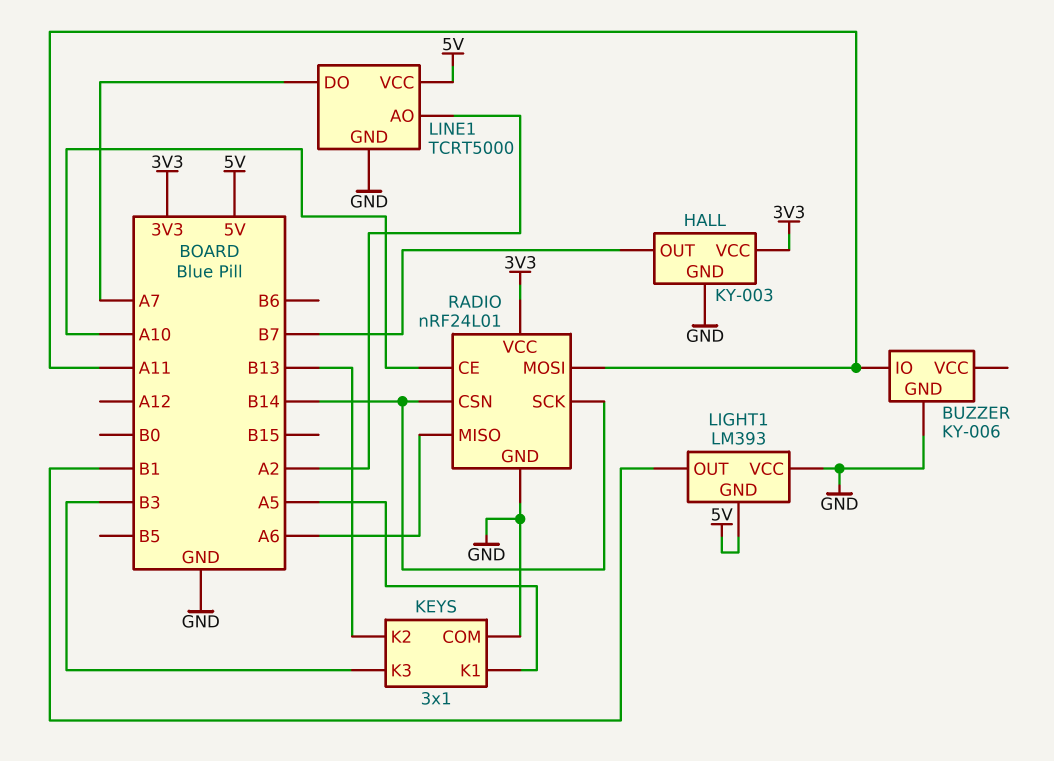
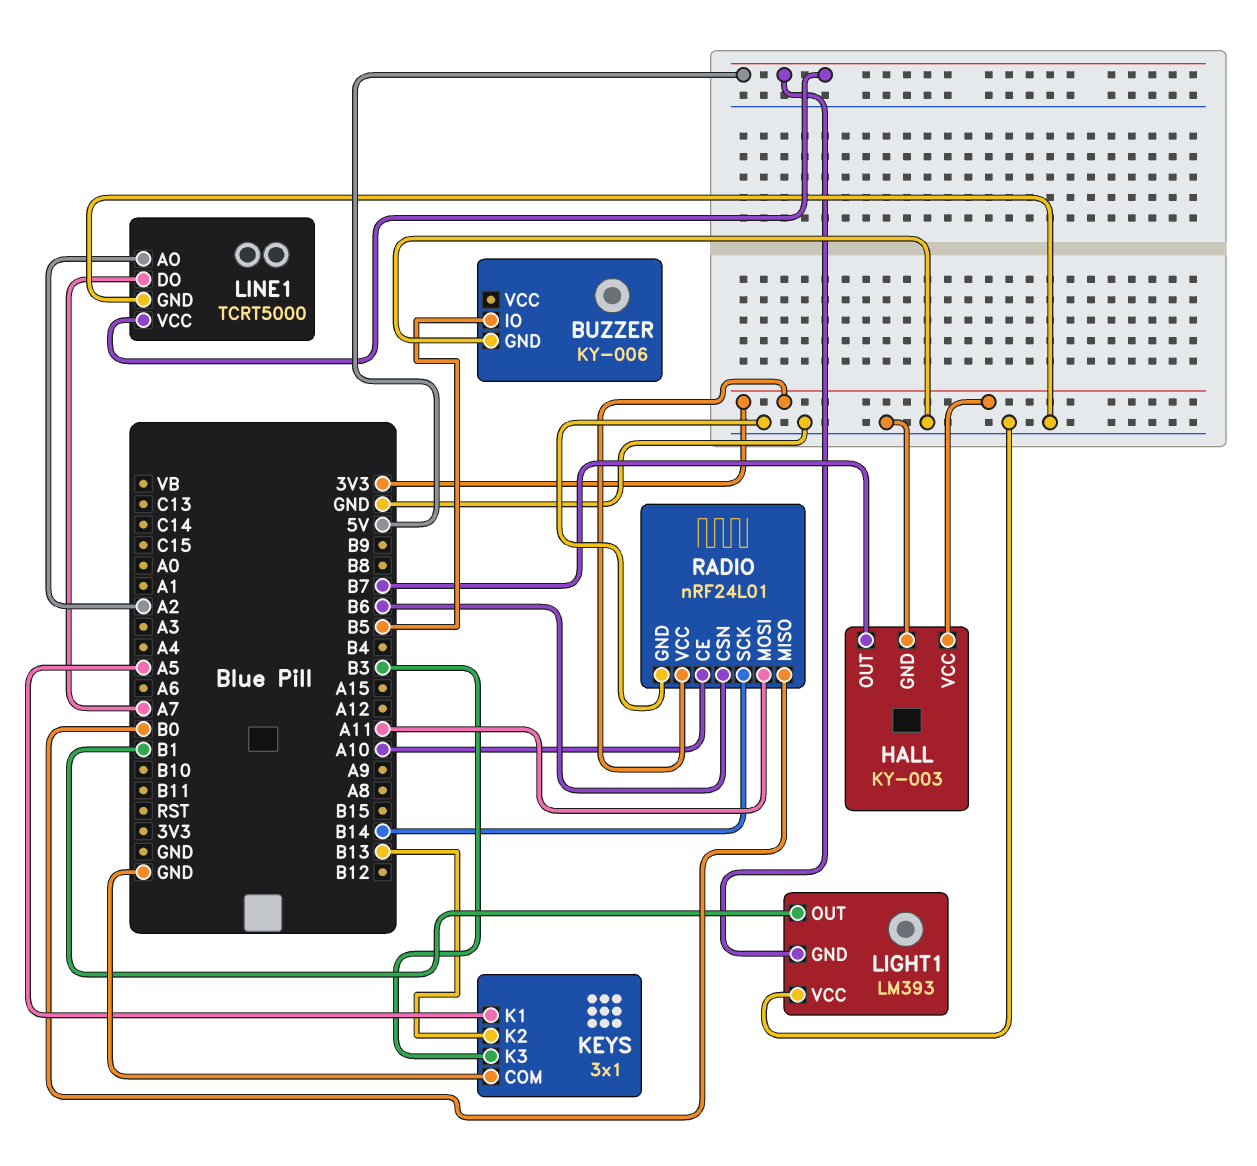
BUZZER pin IO: A11 -> B5
RADIO pin CSN: B14 -> B6
RADIO pin MISO: A6 -> B0

